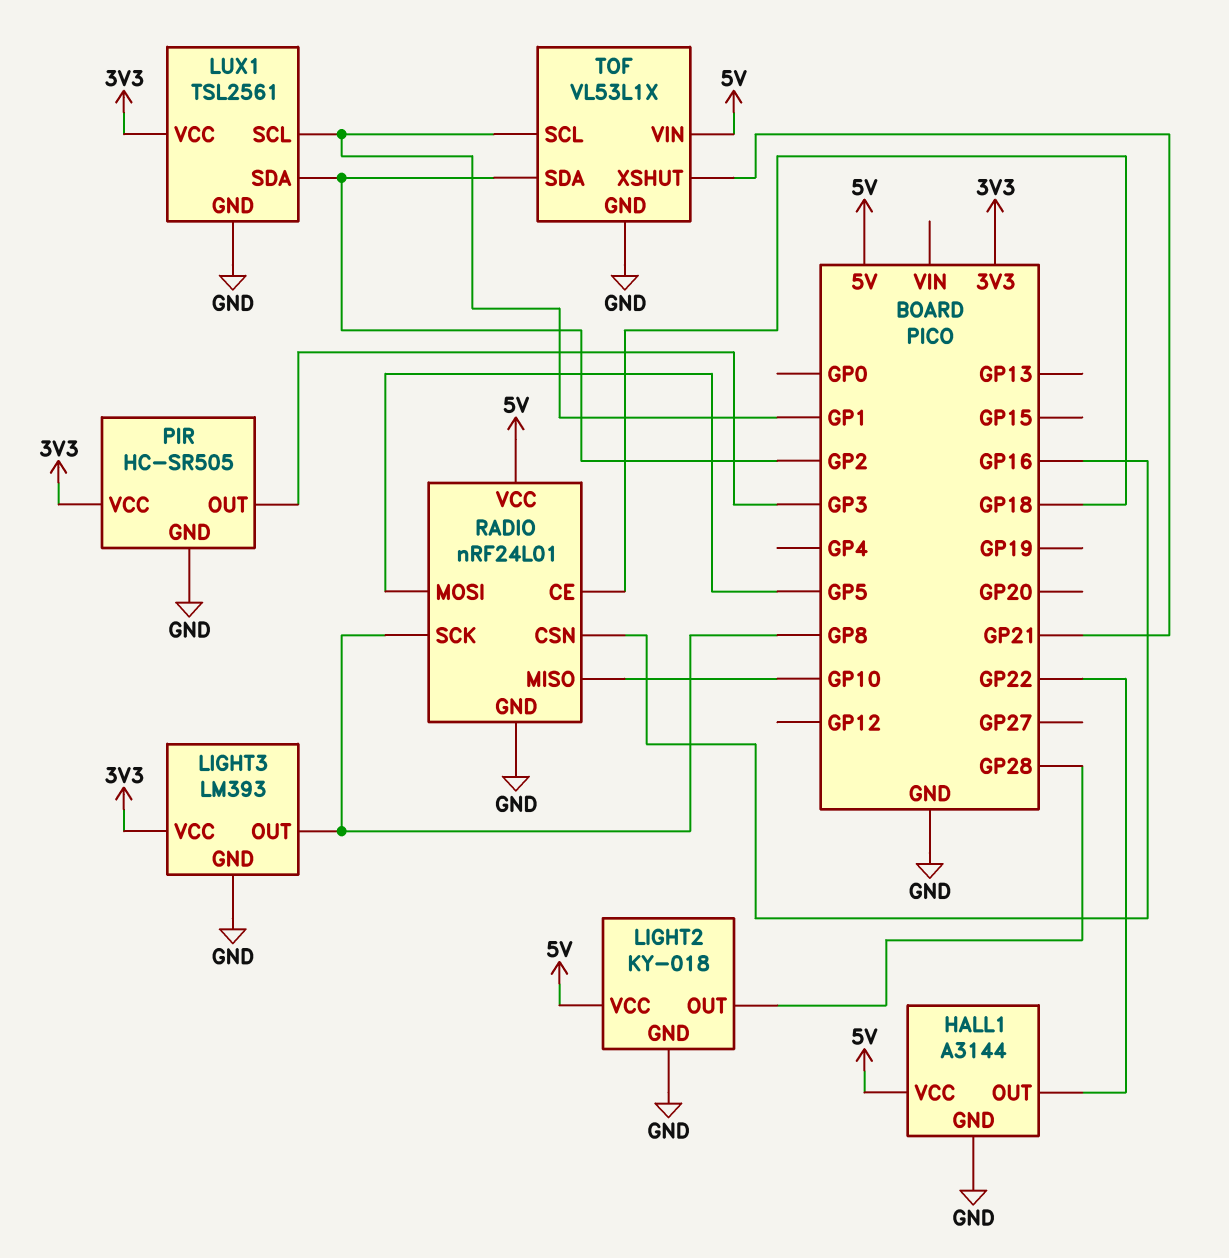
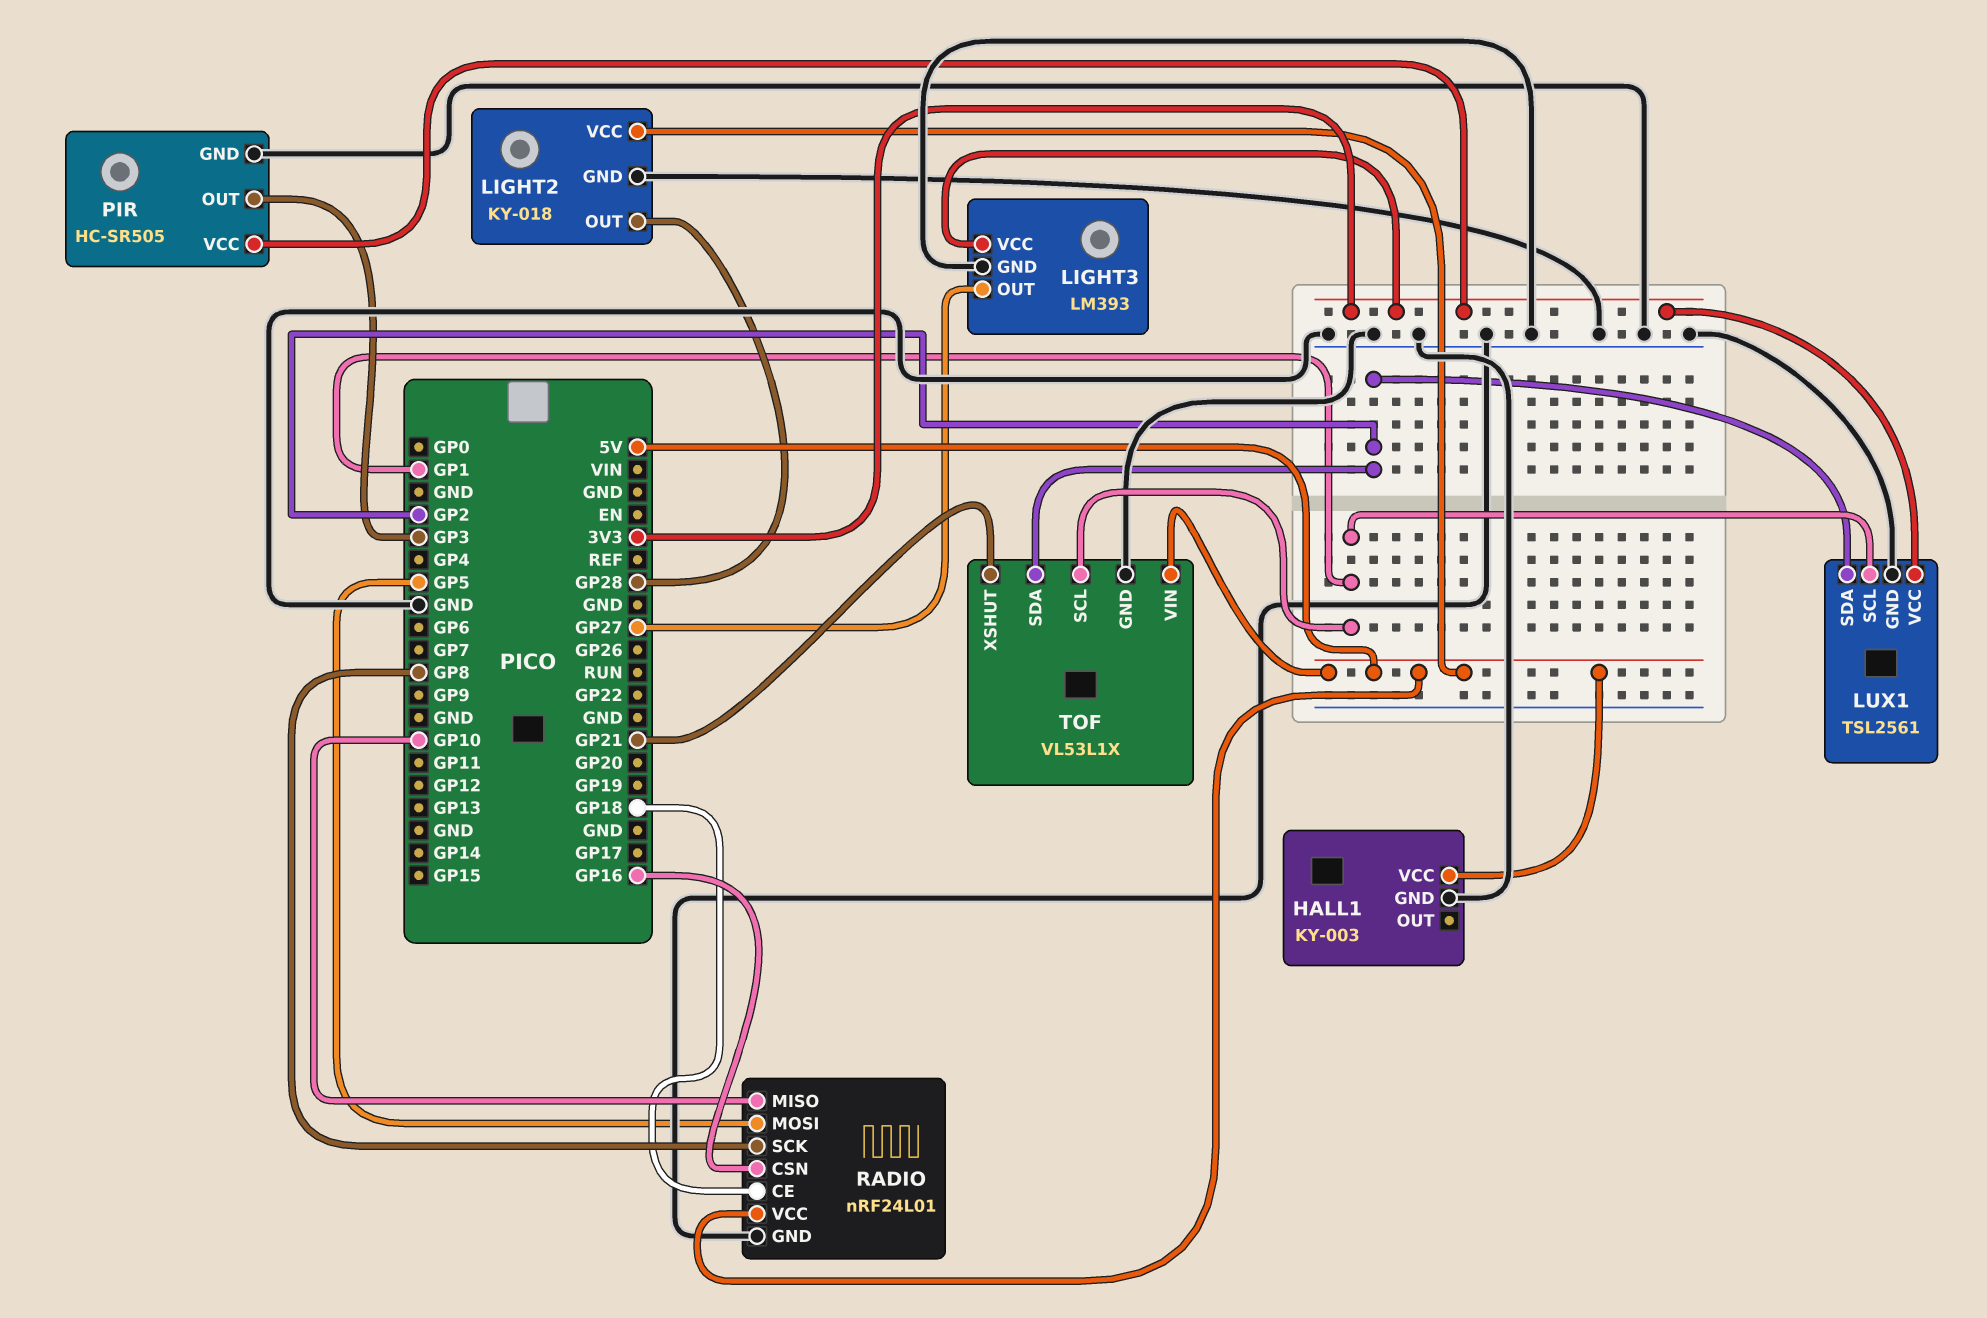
HALL1: A3144 -> KY-003
HALL1 pin OUT: GP22 -> none
LIGHT3 pin OUT: GP8 -> GP27

